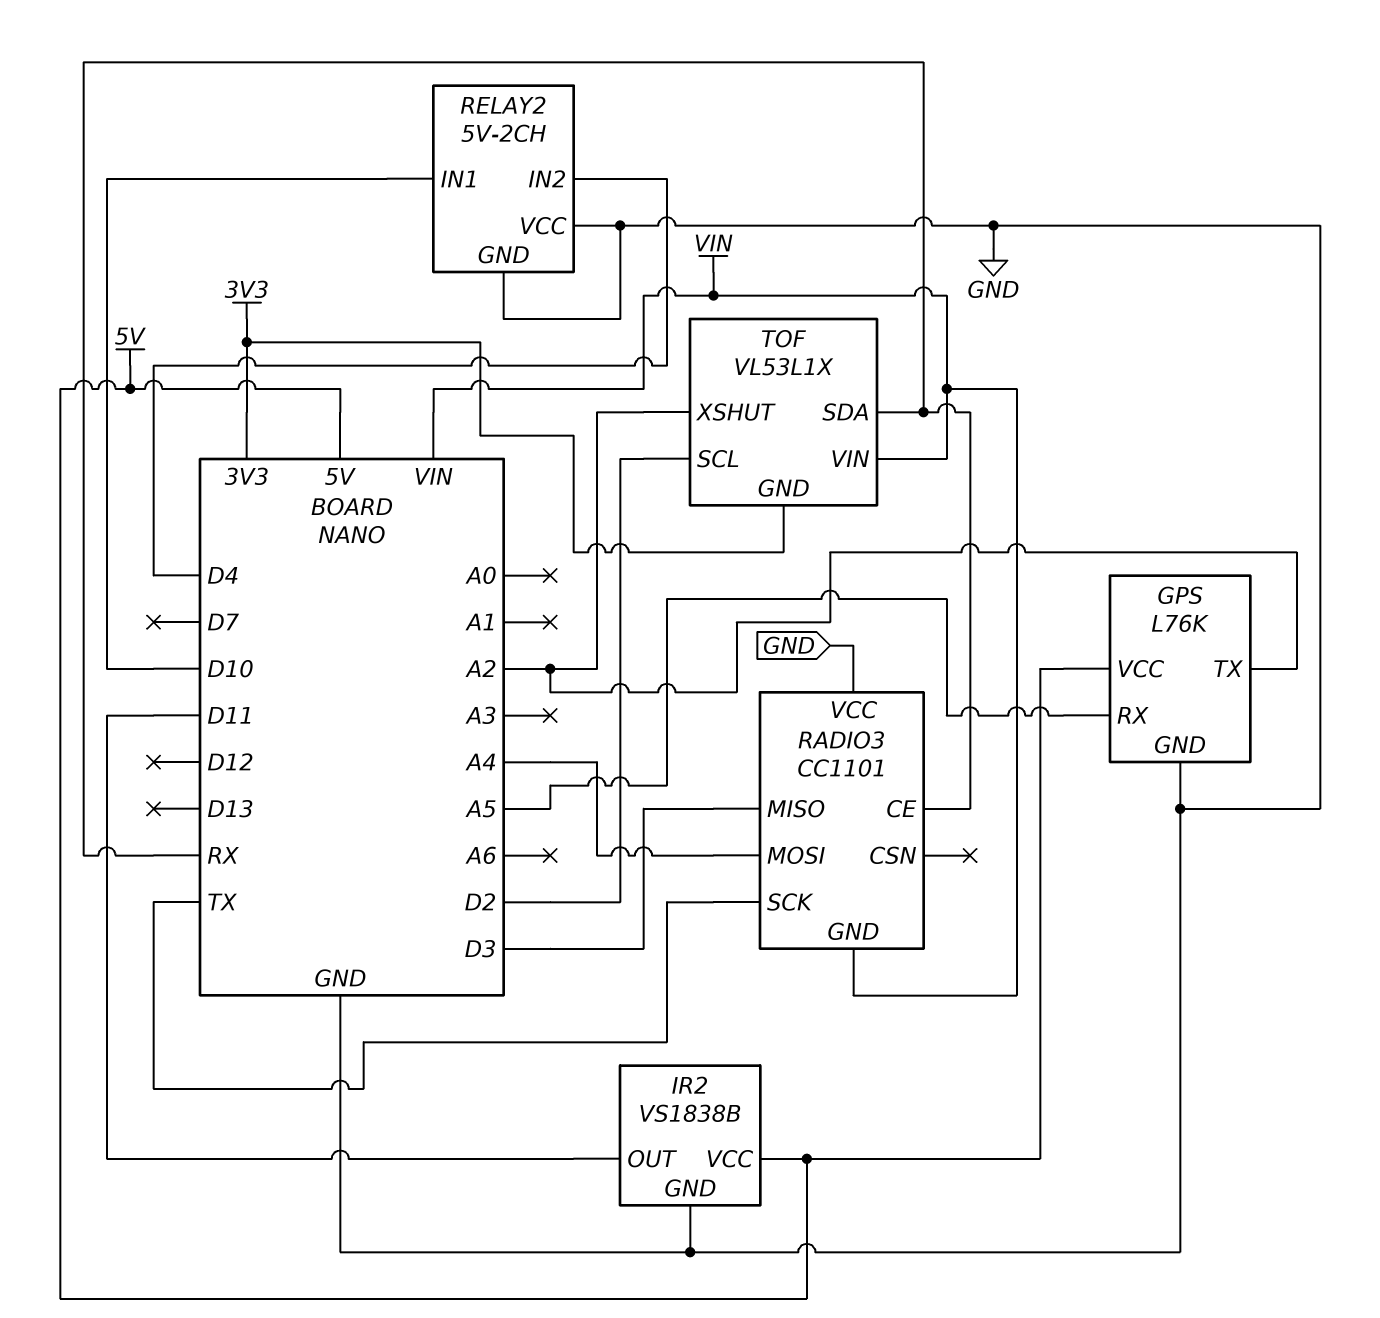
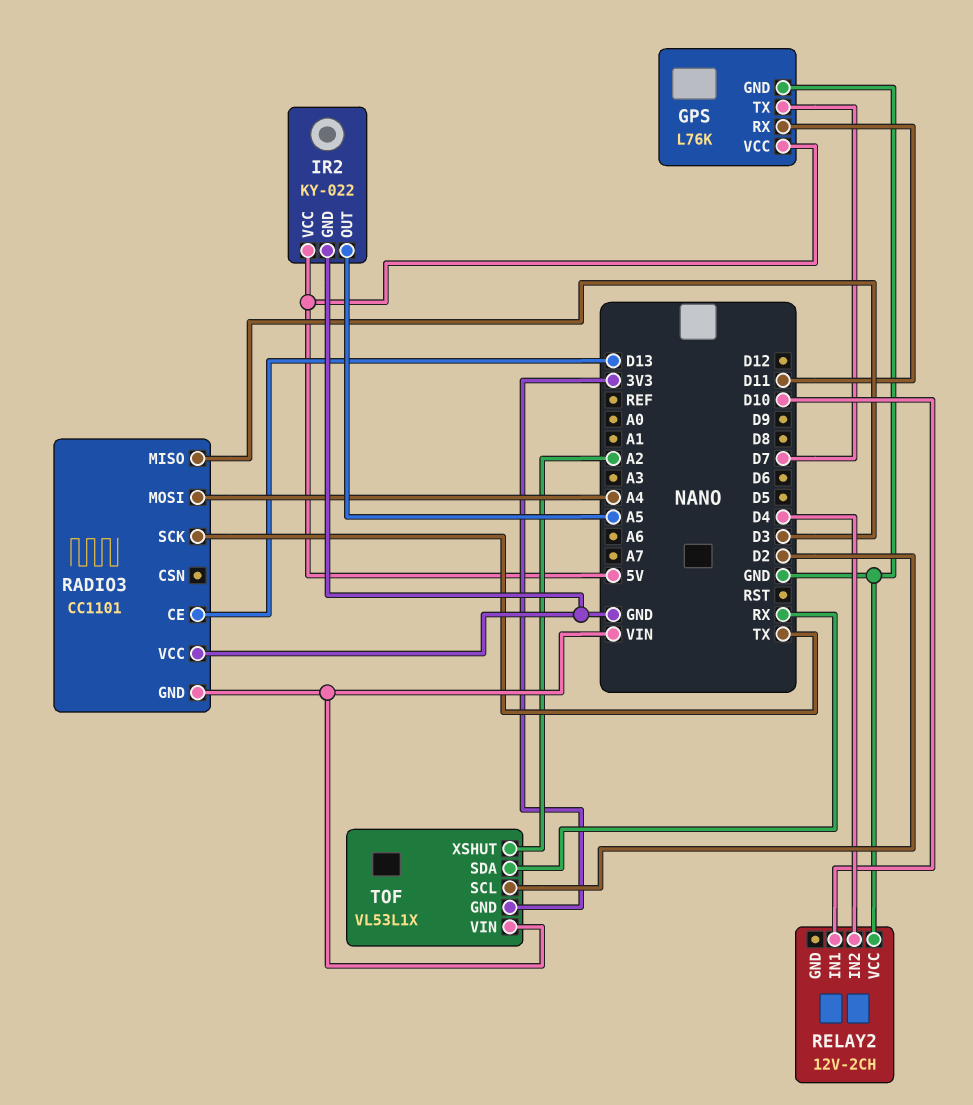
GPS pin RX: A5 -> D11
GPS pin TX: A2 -> D7
IR2: VS1838B -> KY-022
IR2 pin OUT: D11 -> A5
RADIO3 pin CE: RX -> D13
RELAY2: 5V-2CH -> 12V-2CH
RELAY2 pin GND: GND -> none

